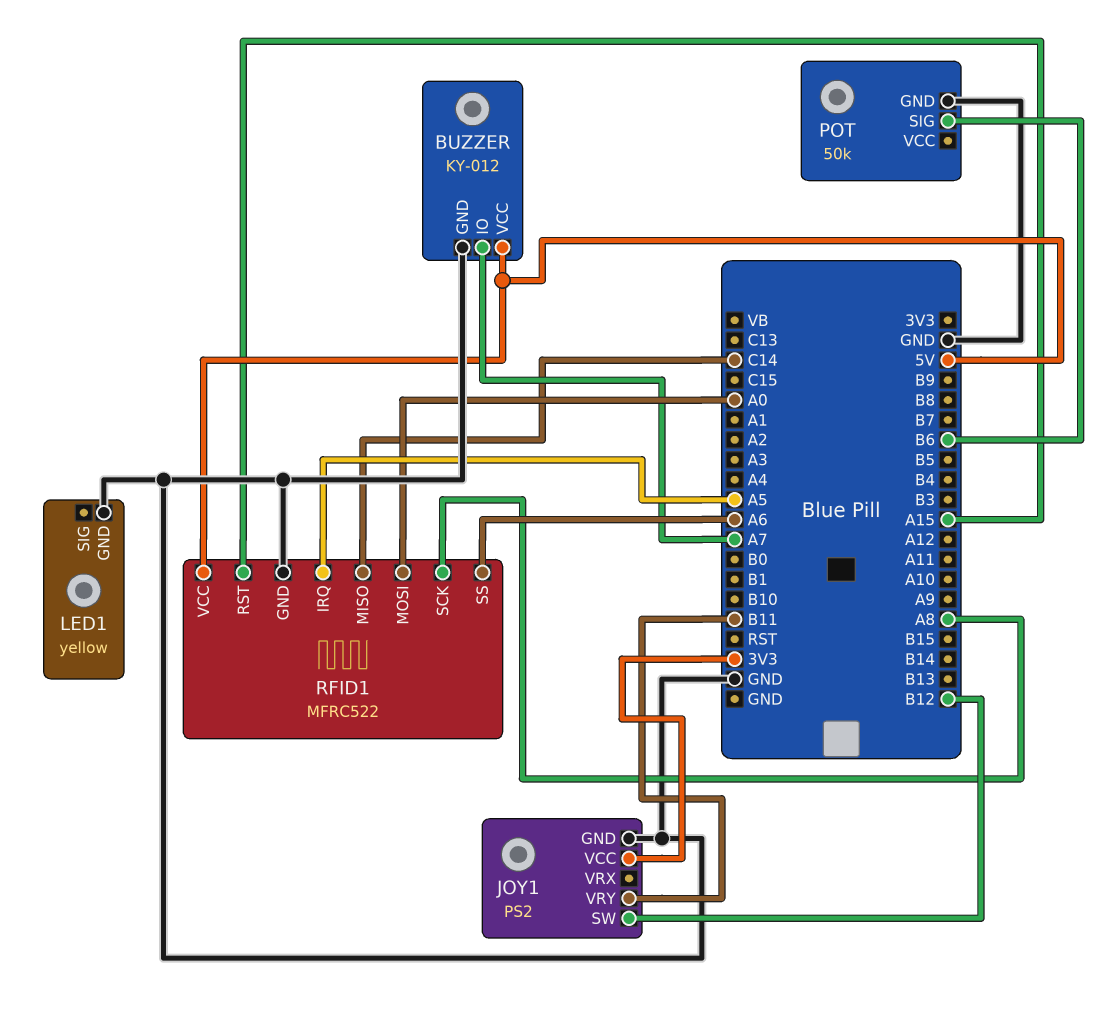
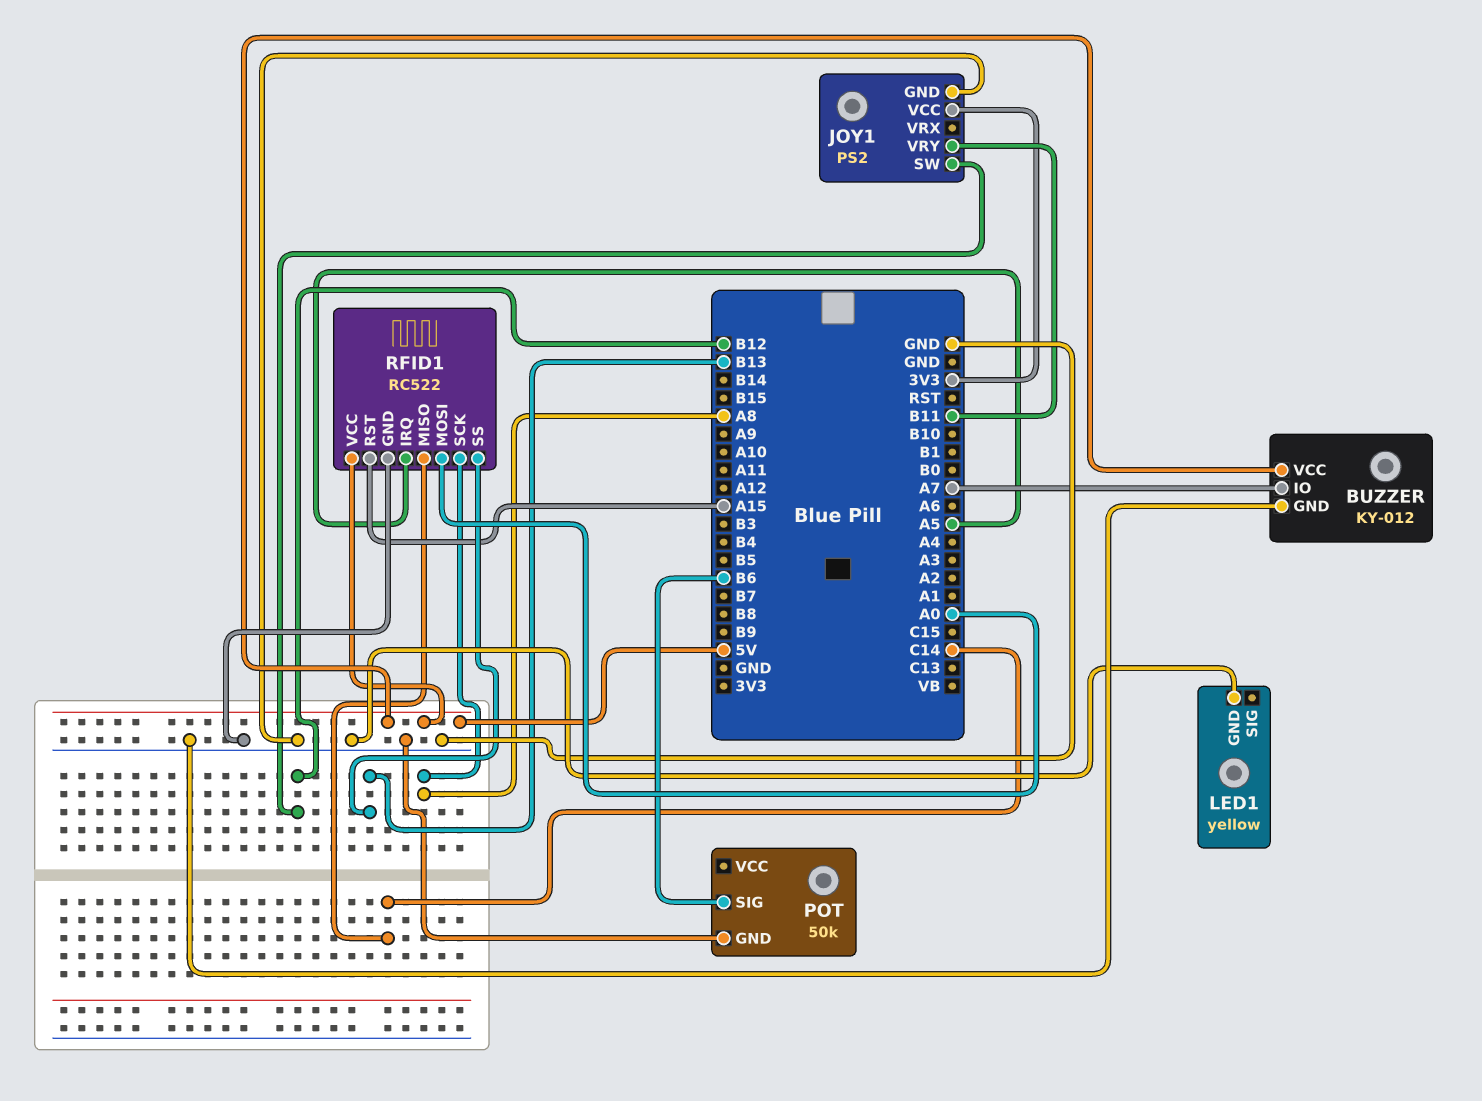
RFID1: MFRC522 -> RC522
RFID1 pin SS: A6 -> B13

